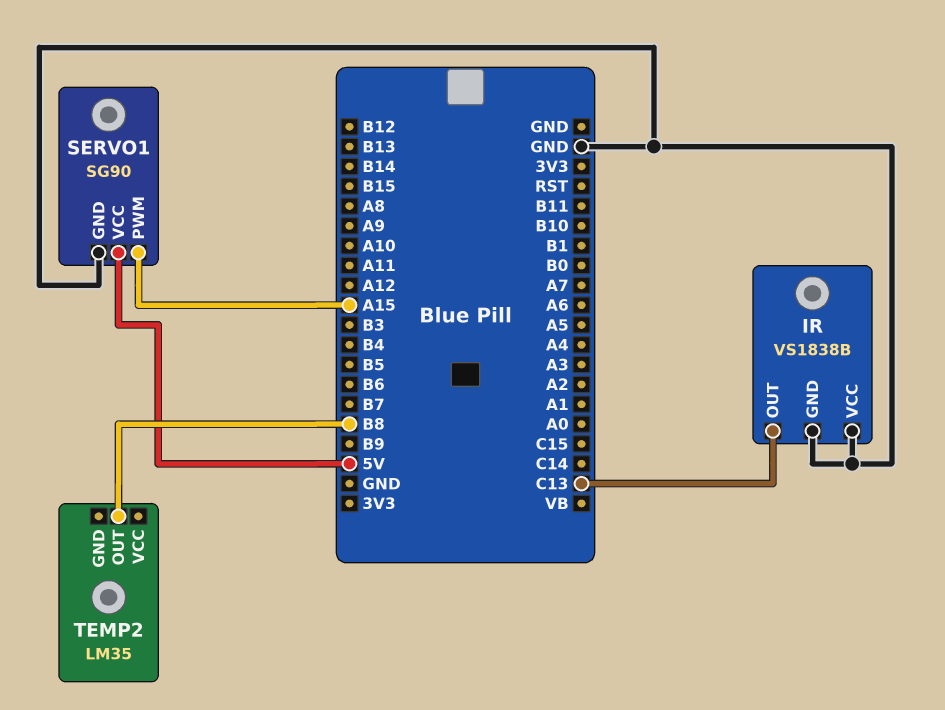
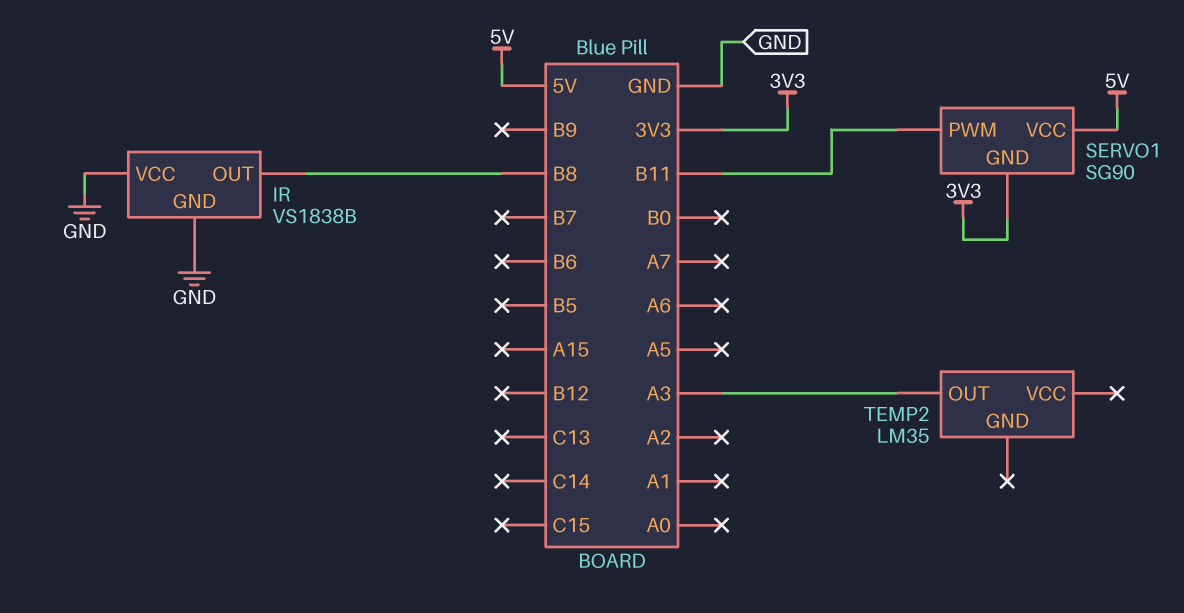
IR pin OUT: C13 -> B8
SERVO1 pin GND: GND -> 3V3
SERVO1 pin PWM: A15 -> B11
TEMP2 pin OUT: B8 -> A3

